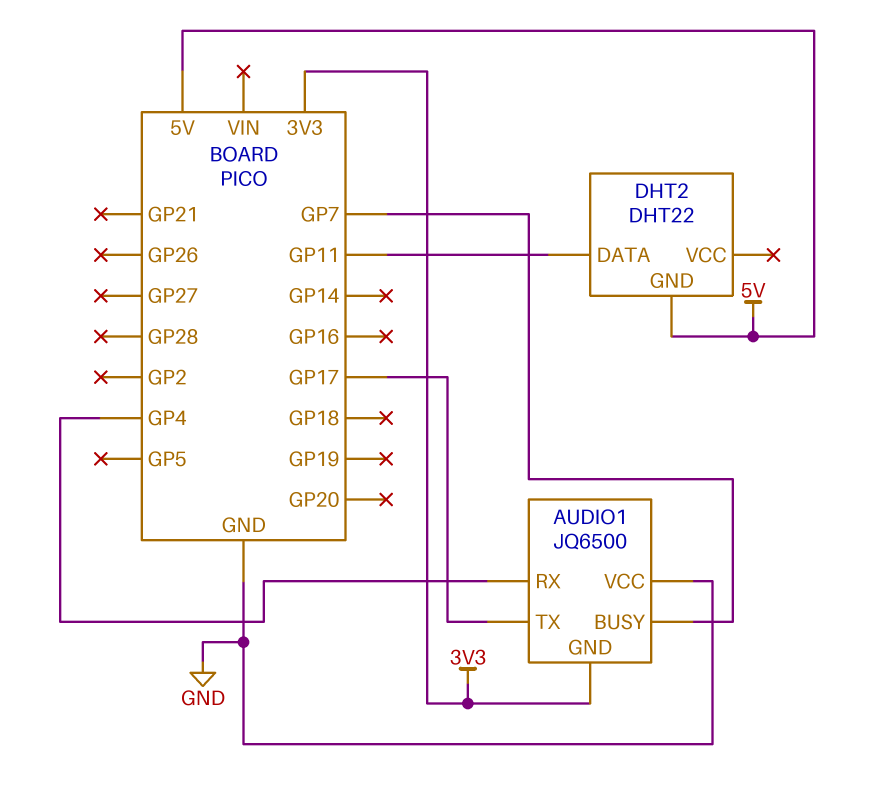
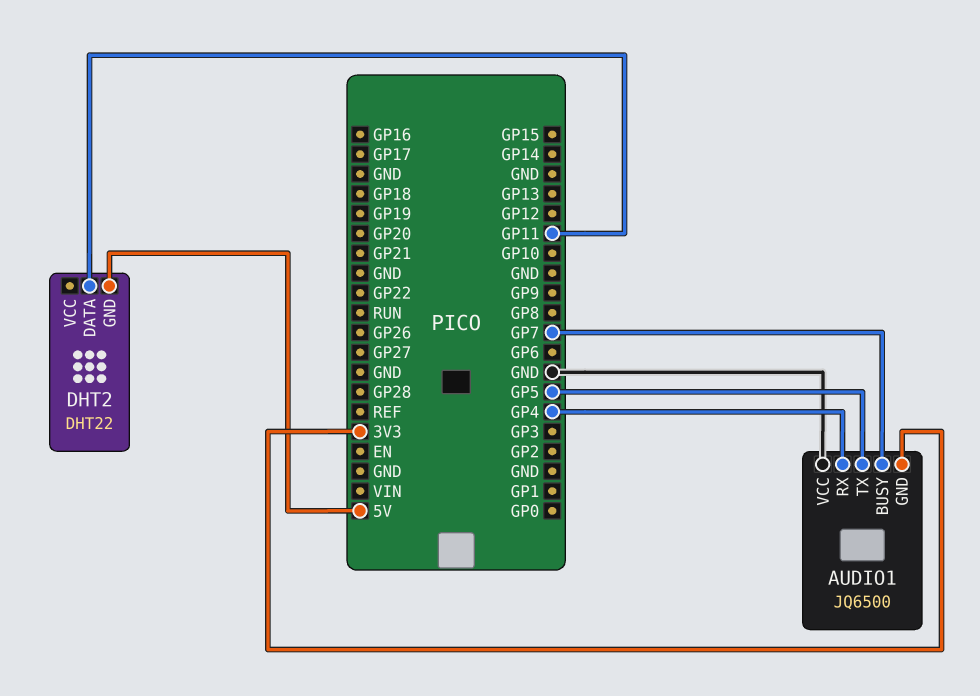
AUDIO1 pin TX: GP17 -> GP5

